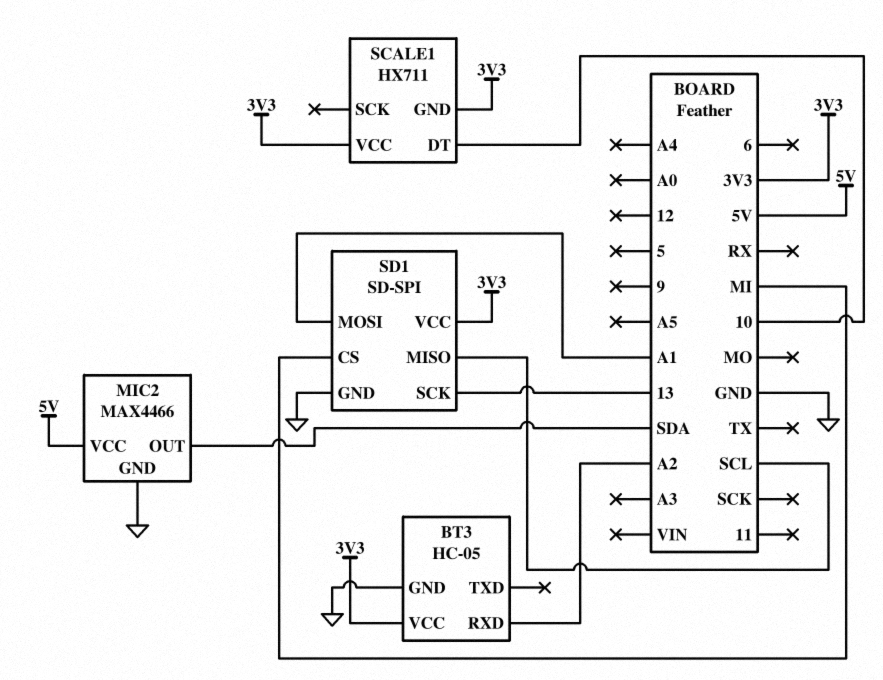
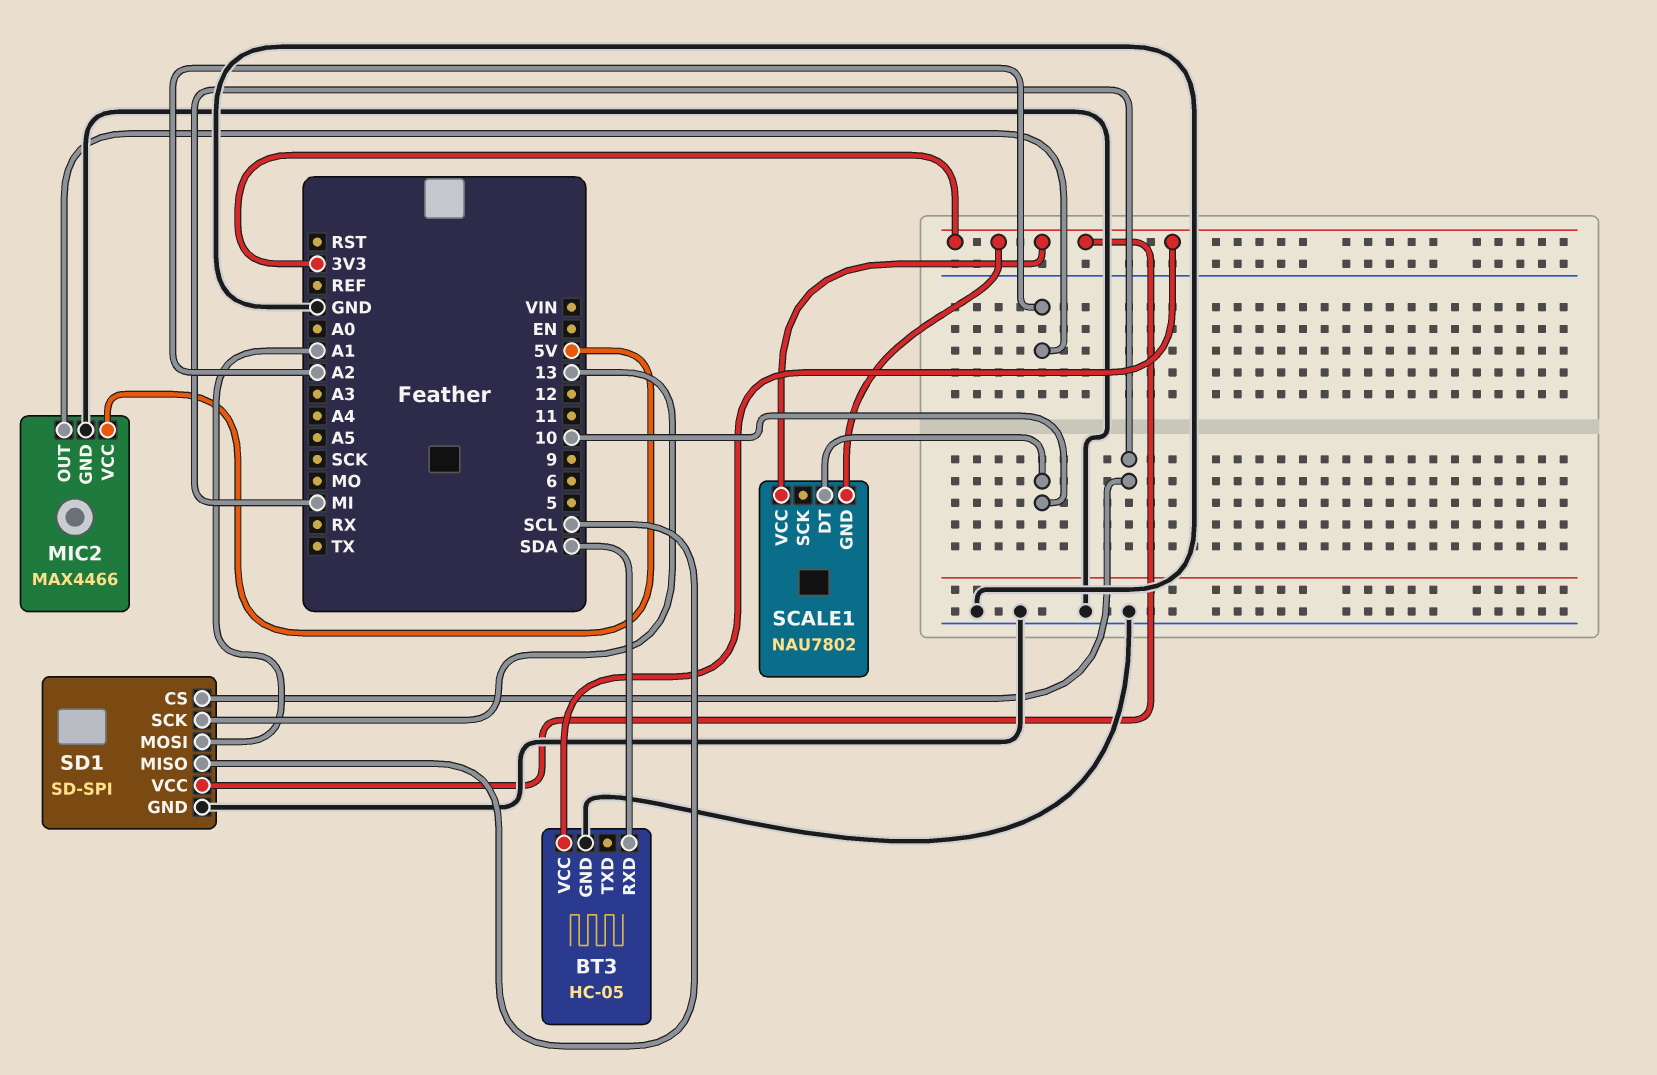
BT3 pin RXD: A2 -> SDA
MIC2 pin OUT: SDA -> A2
SCALE1: HX711 -> NAU7802

